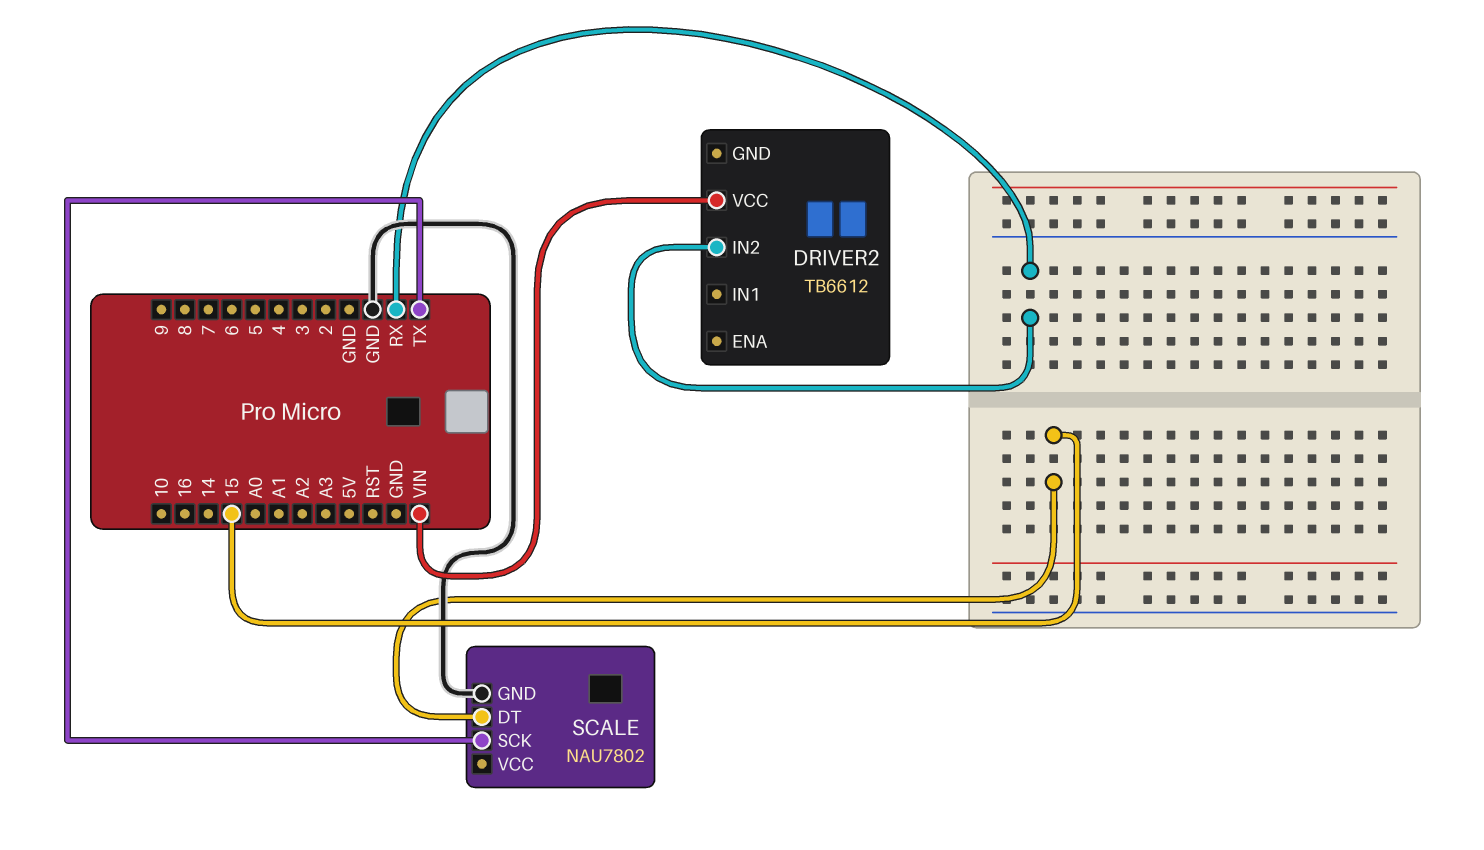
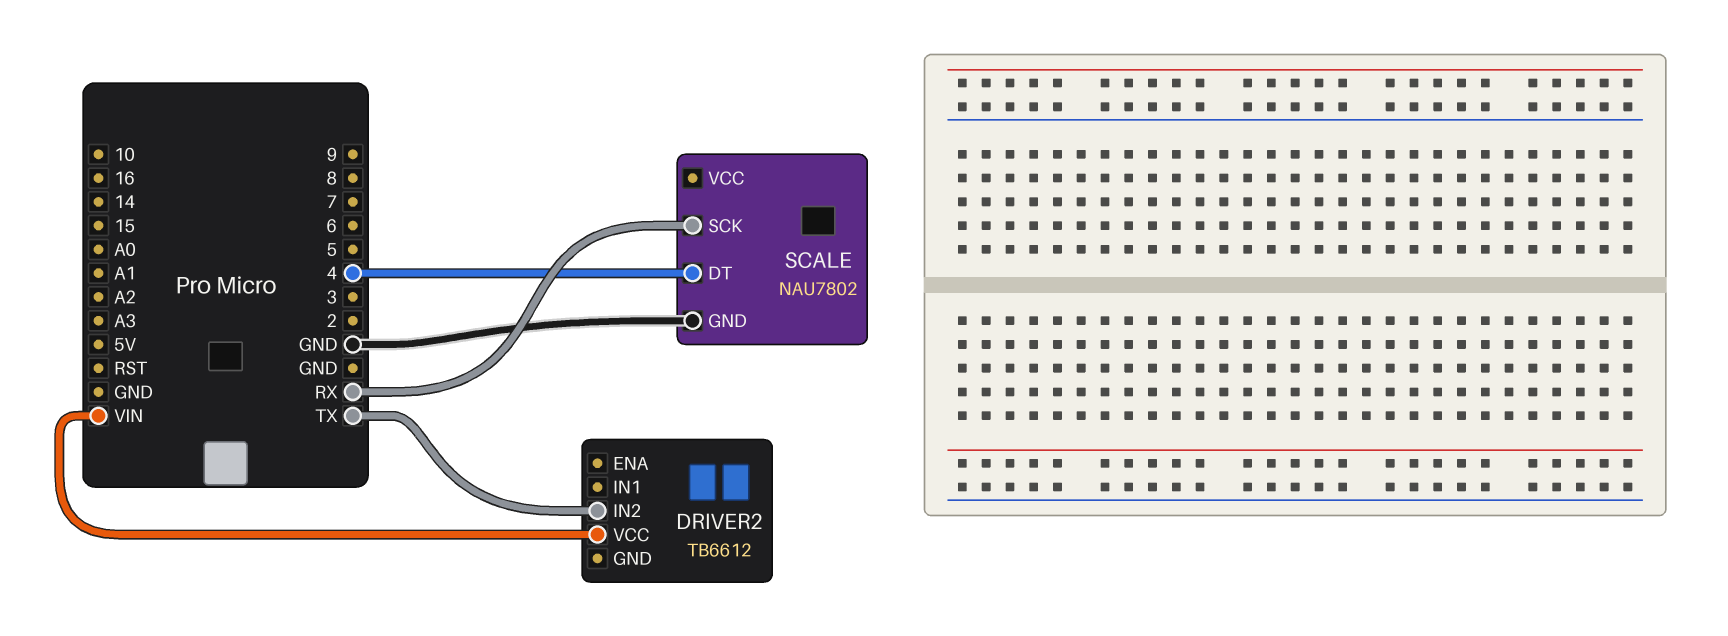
DRIVER2 pin IN2: RX -> TX
SCALE pin DT: 15 -> 4
SCALE pin SCK: TX -> RX

